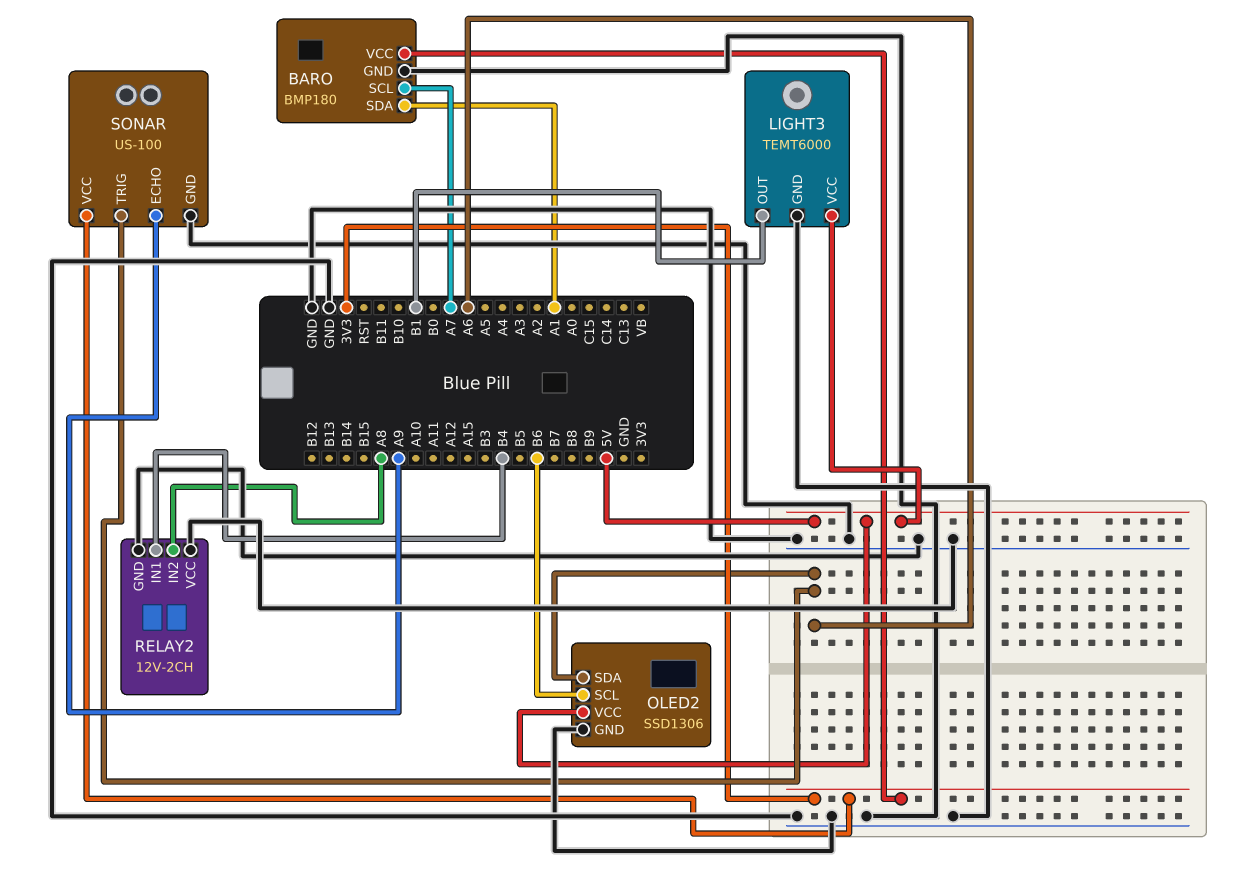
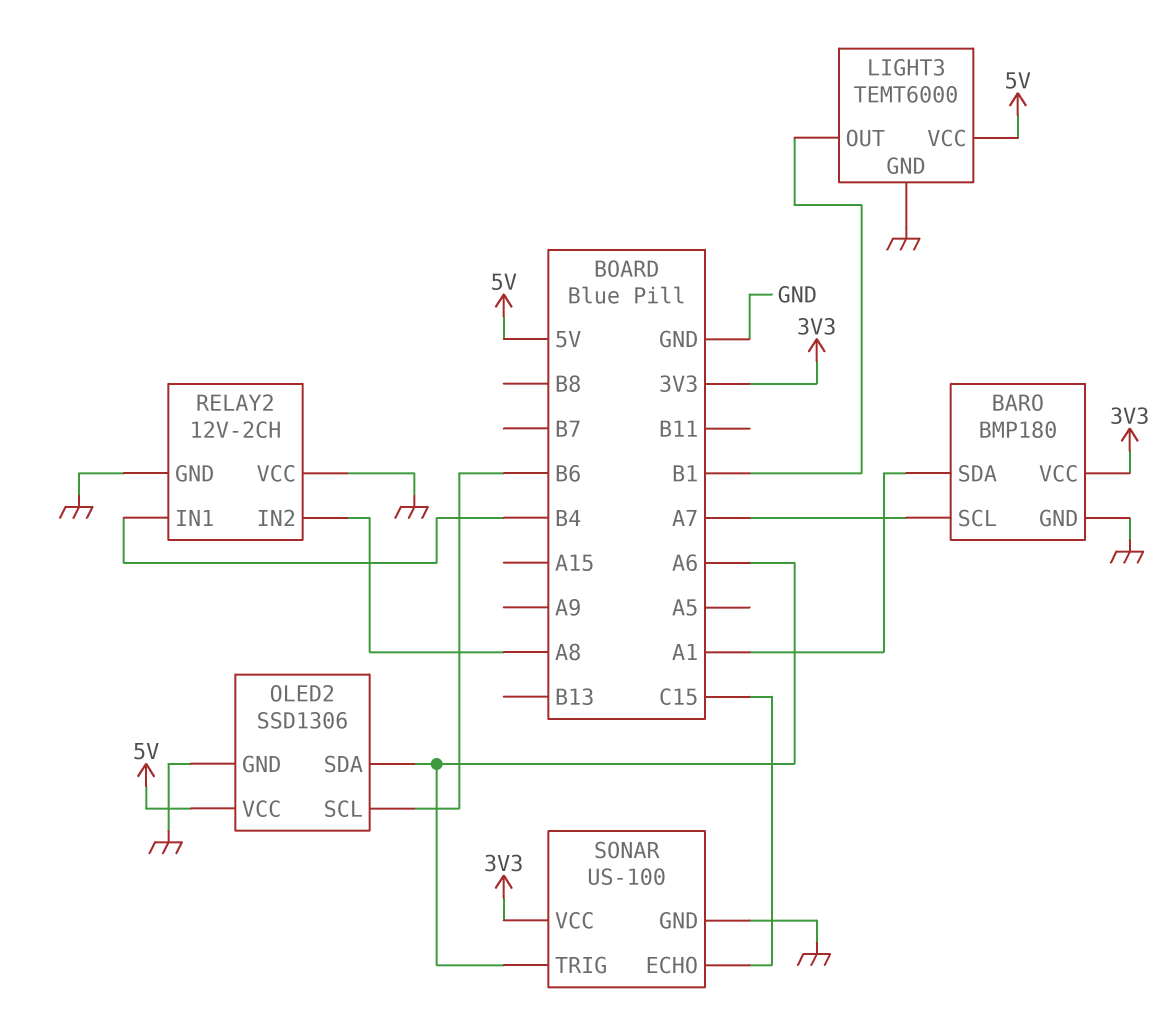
SONAR pin ECHO: A9 -> C15

